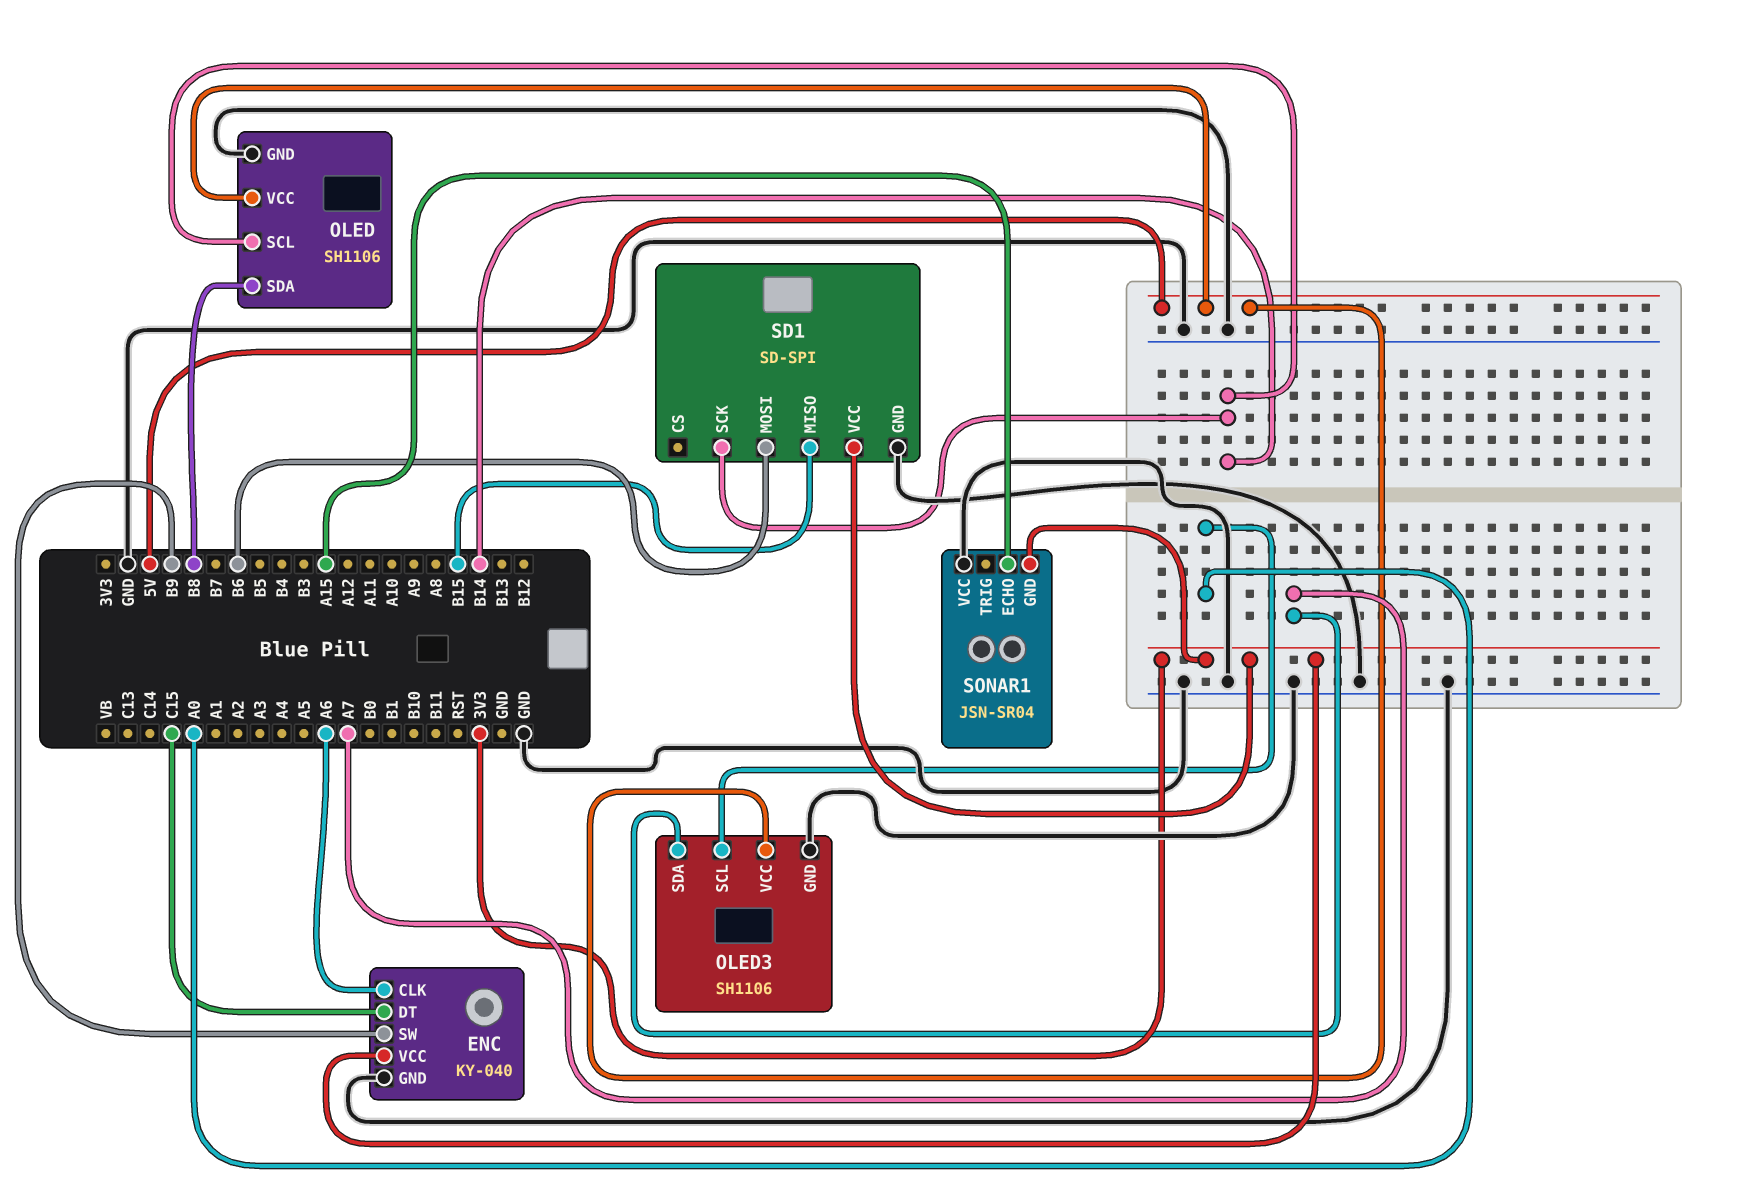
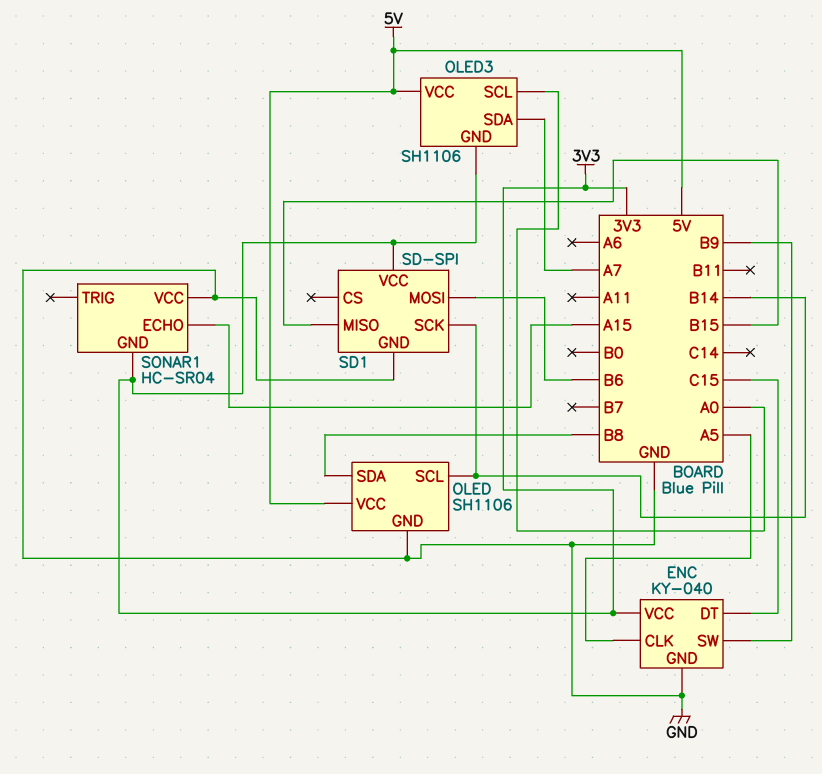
ENC pin CLK: A6 -> A5
OLED3 pin GND: GND -> 3V3
SONAR1: JSN-SR04 -> HC-SR04

